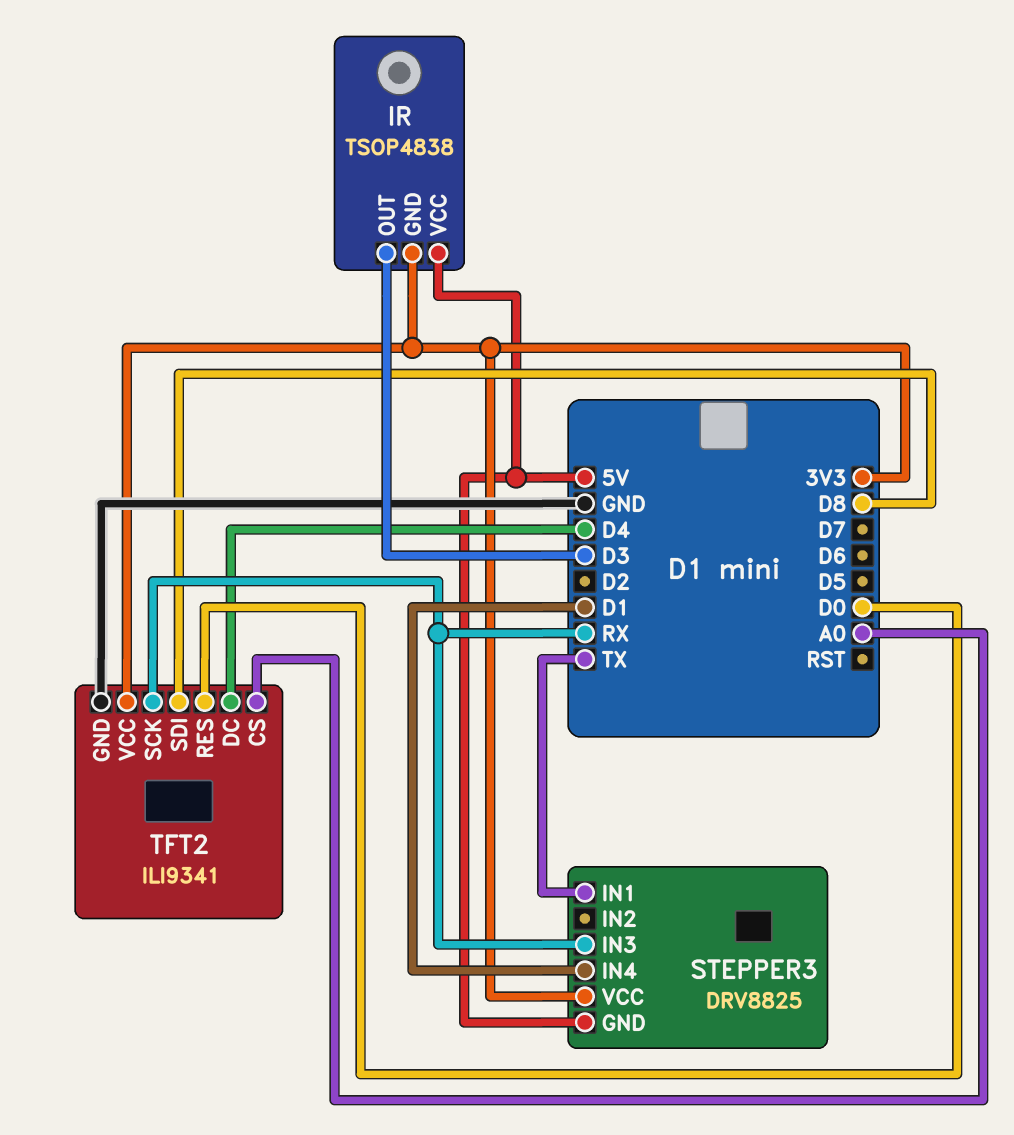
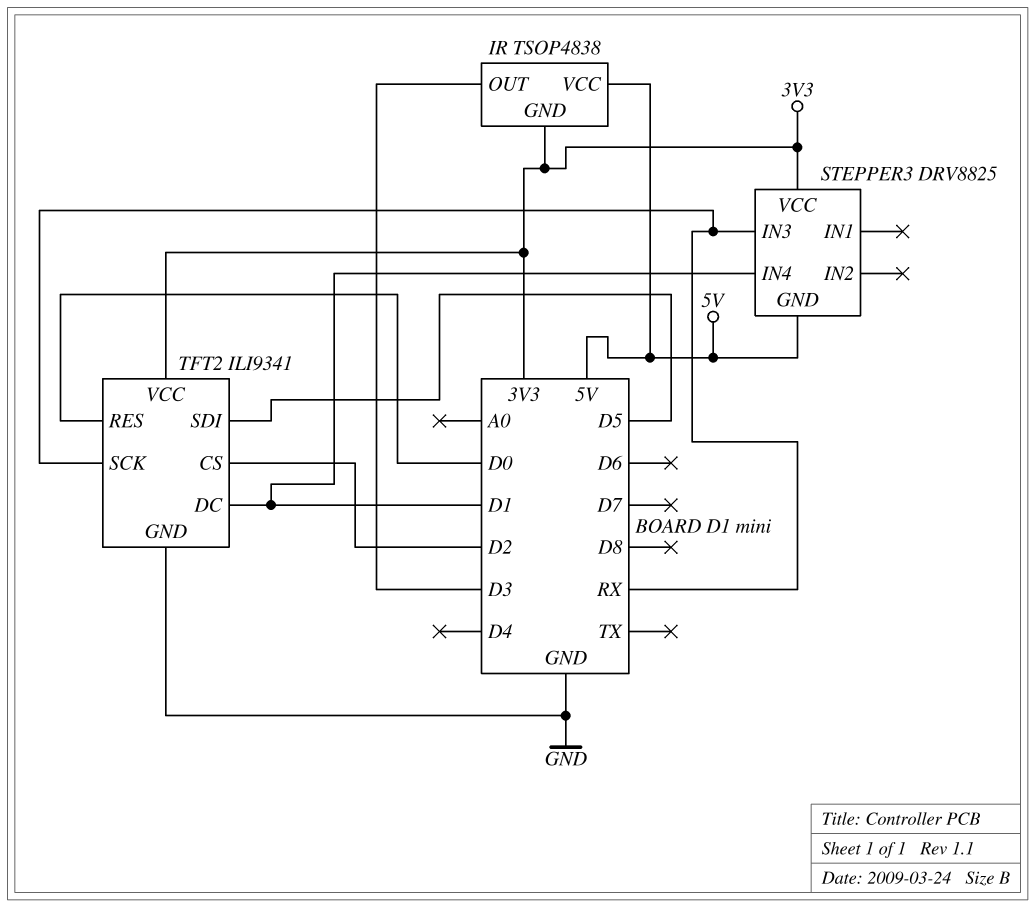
STEPPER3 pin IN1: TX -> none
TFT2 pin CS: A0 -> D2
TFT2 pin DC: D4 -> D1
TFT2 pin SDI: D8 -> D5

